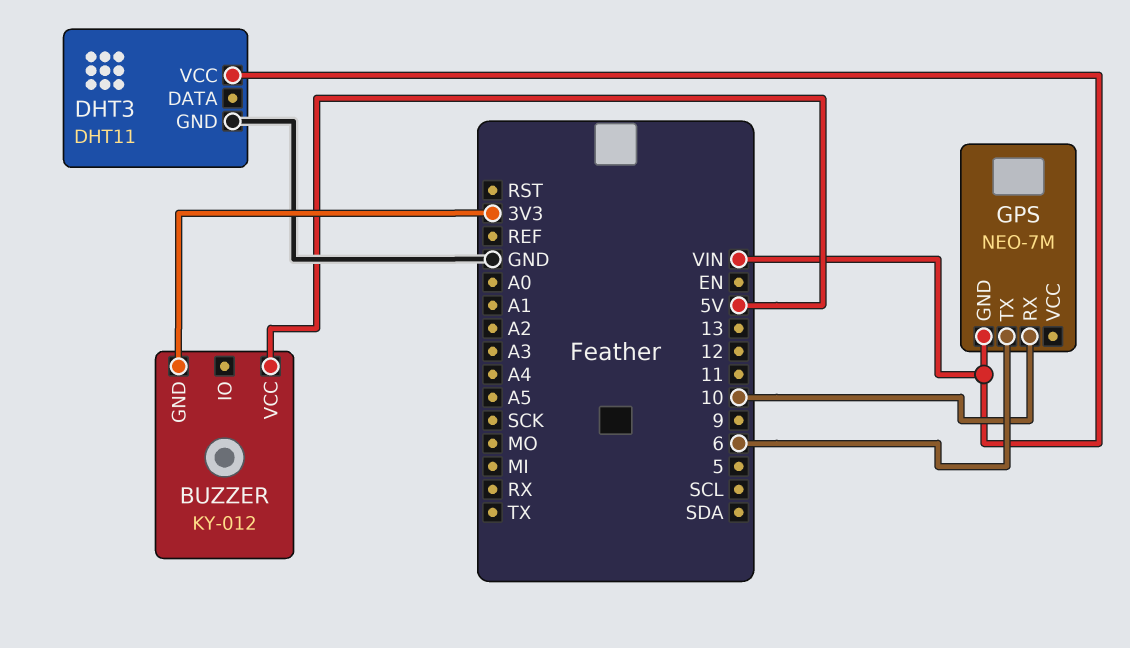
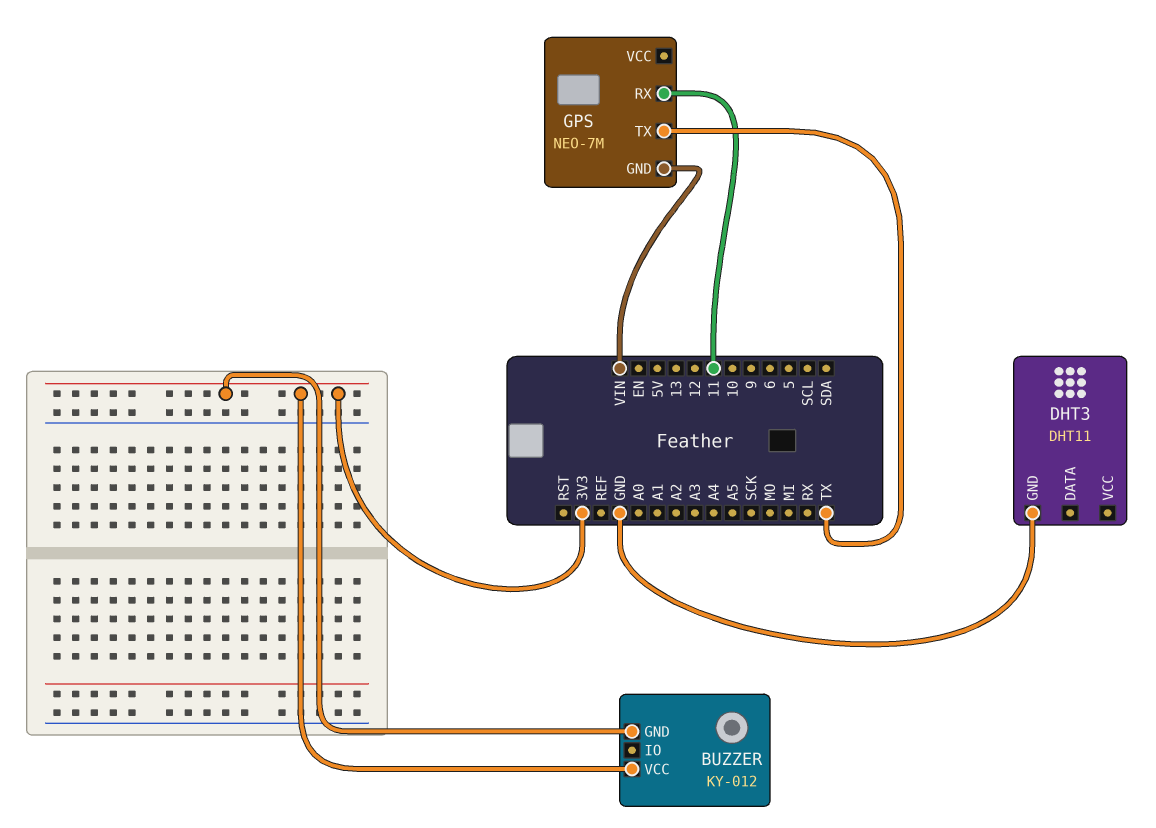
BUZZER pin VCC: 5V -> 3V3
DHT3 pin VCC: VIN -> none
GPS pin RX: 10 -> 11
GPS pin TX: 6 -> TX

